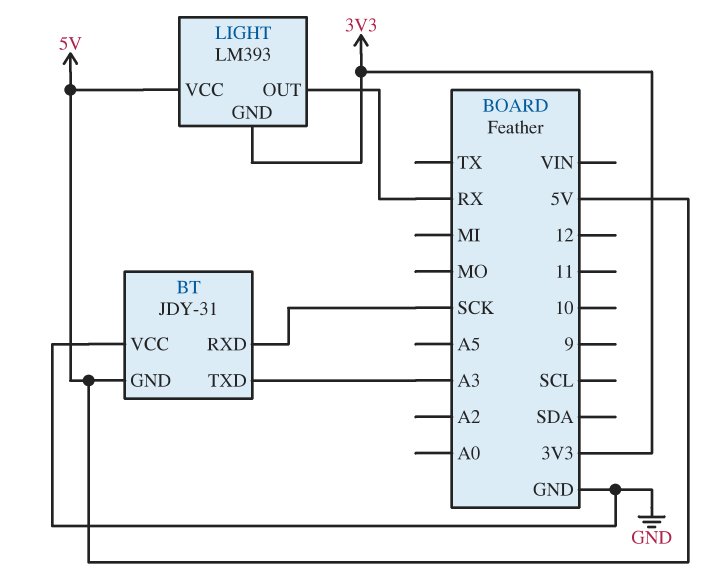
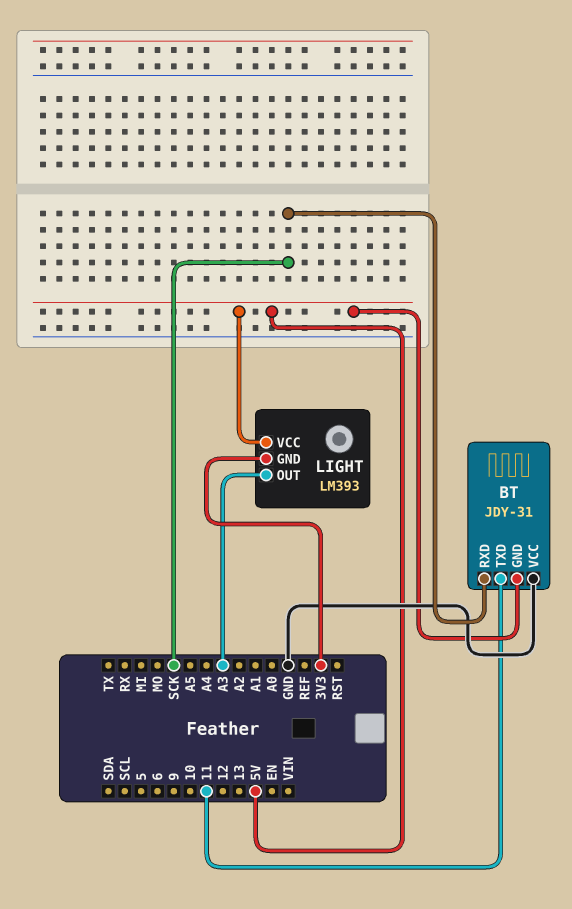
BT pin TXD: A3 -> 11
LIGHT pin OUT: RX -> A3

